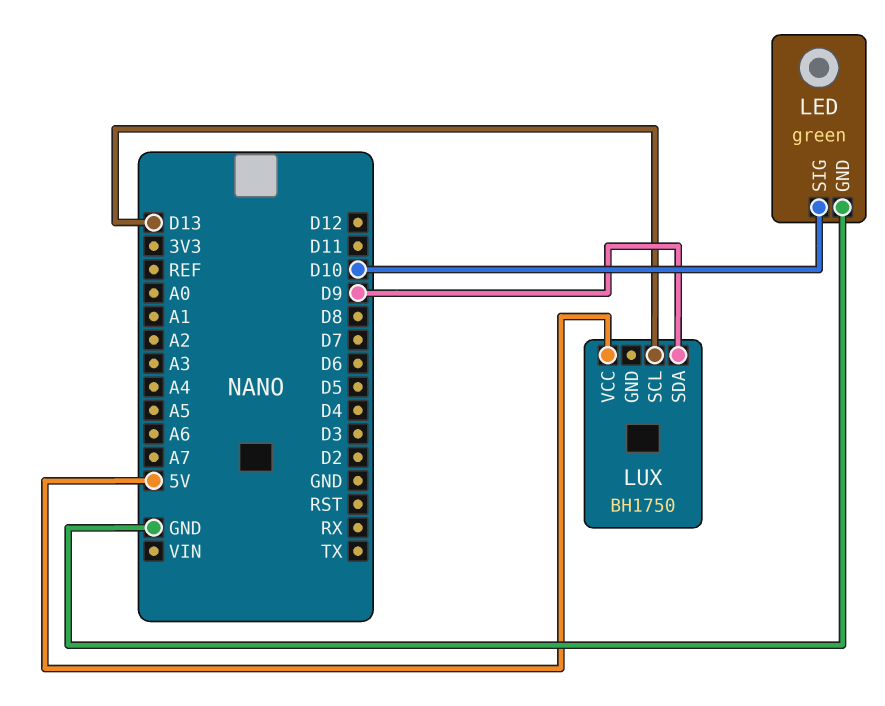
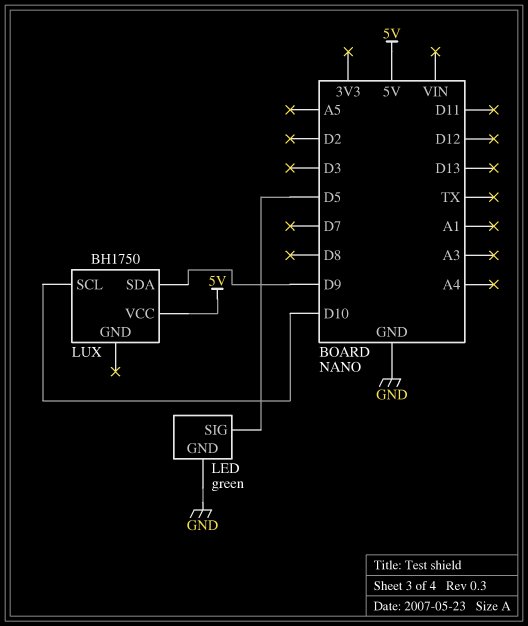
LED pin SIG: D10 -> D5
LUX pin SCL: D13 -> D10

